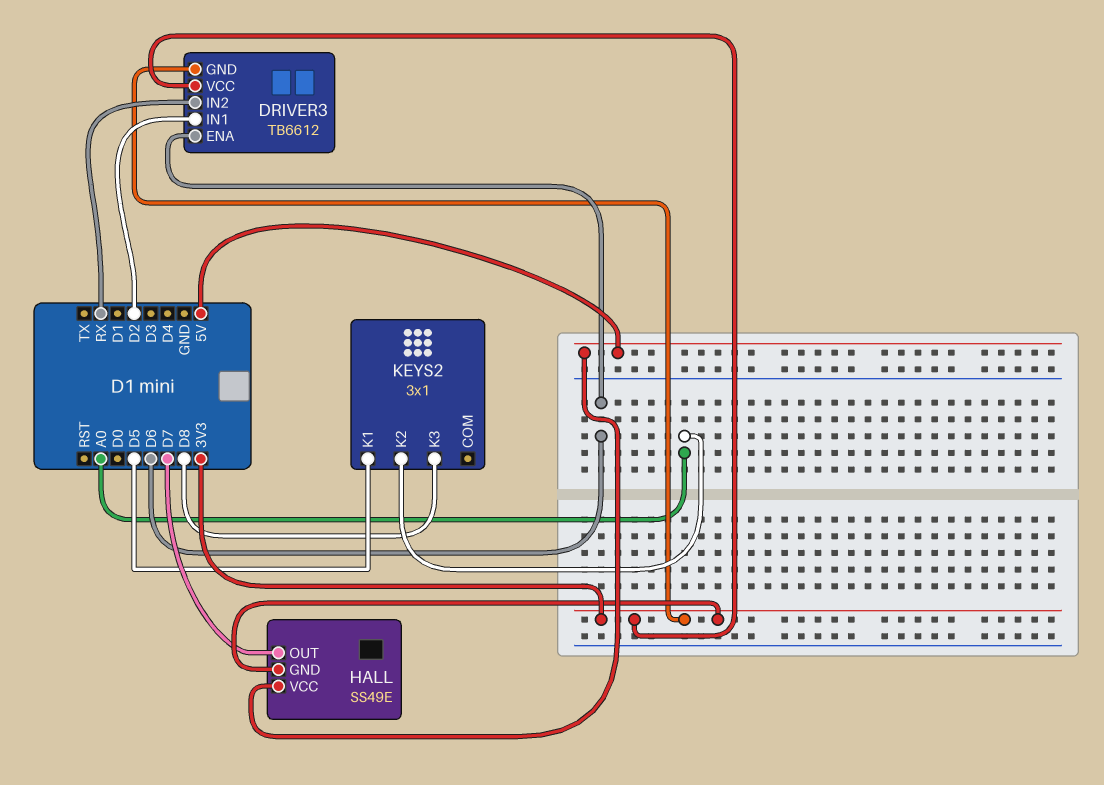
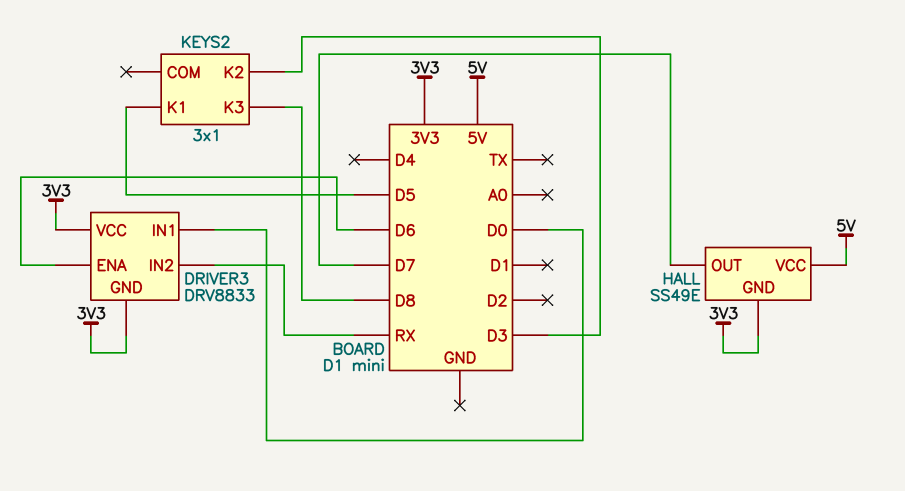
DRIVER3: TB6612 -> DRV8833
DRIVER3 pin IN1: D2 -> D0
KEYS2 pin K2: A0 -> D3

